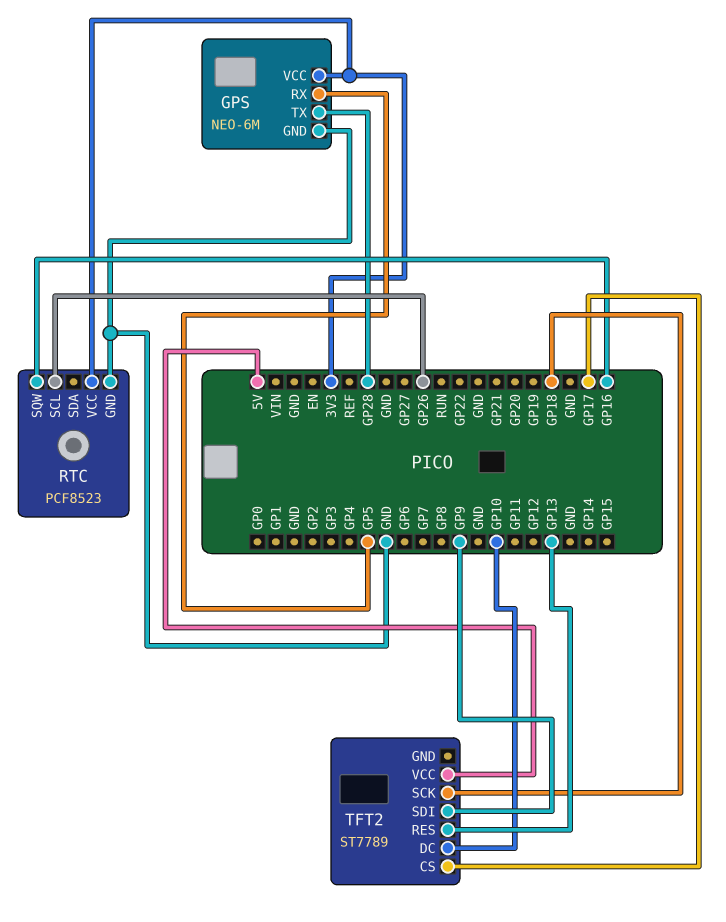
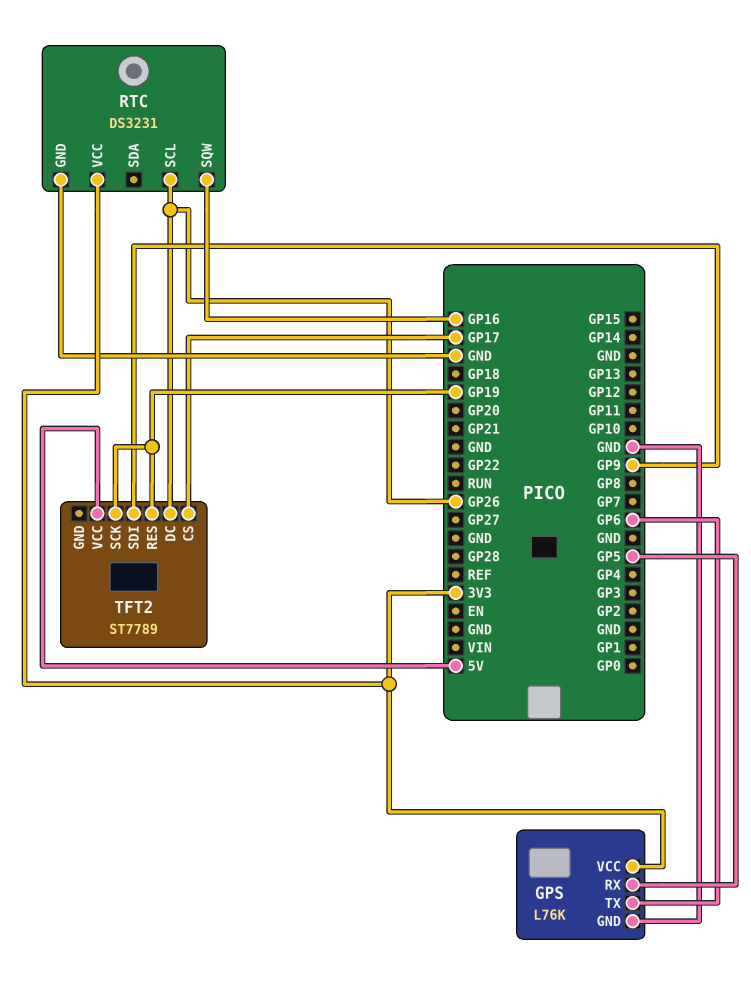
GPS: NEO-6M -> L76K
GPS pin TX: GP28 -> GP6
RTC: PCF8523 -> DS3231
TFT2 pin DC: GP10 -> GP26
TFT2 pin RES: GP13 -> GP19
TFT2 pin SCK: GP18 -> GP19

